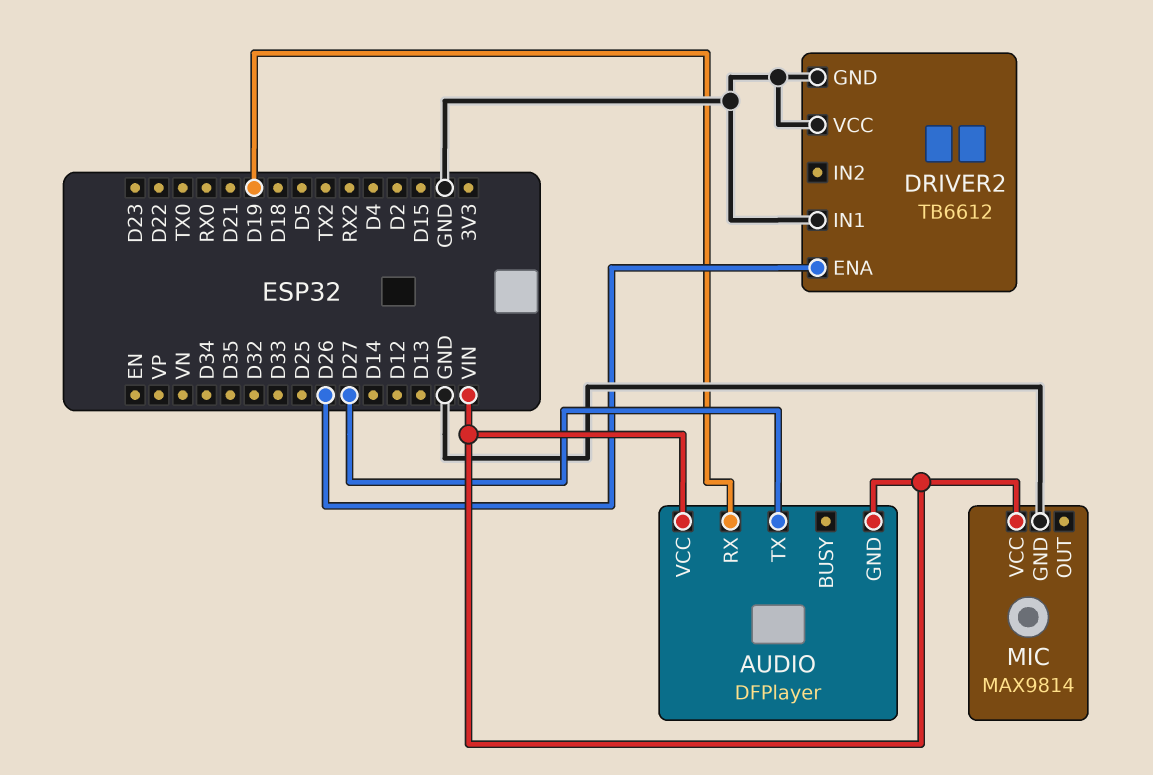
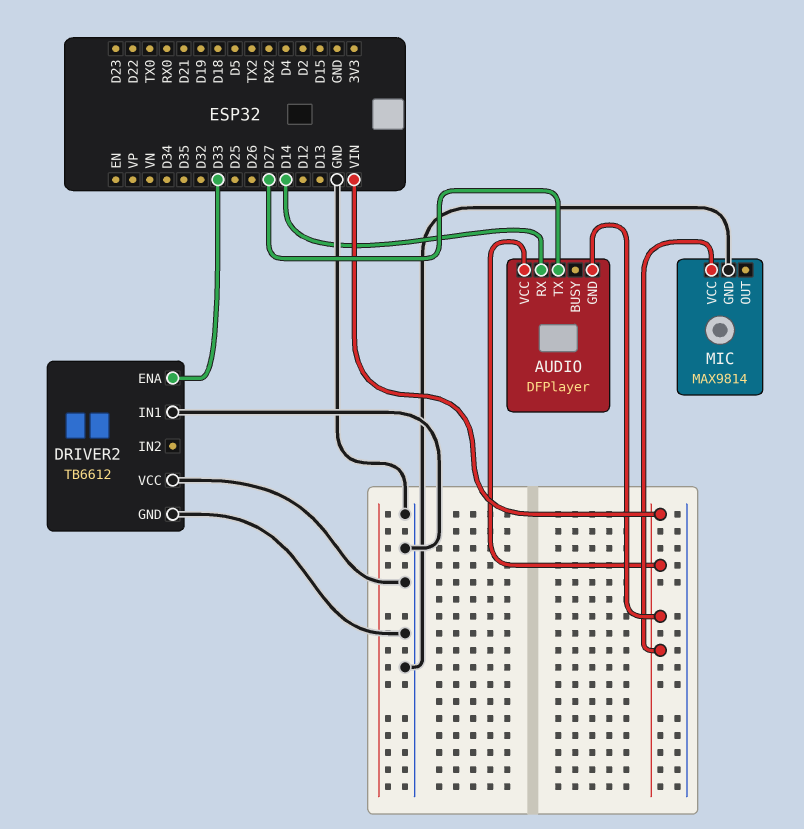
AUDIO pin RX: D19 -> D14
DRIVER2 pin ENA: D26 -> D33

